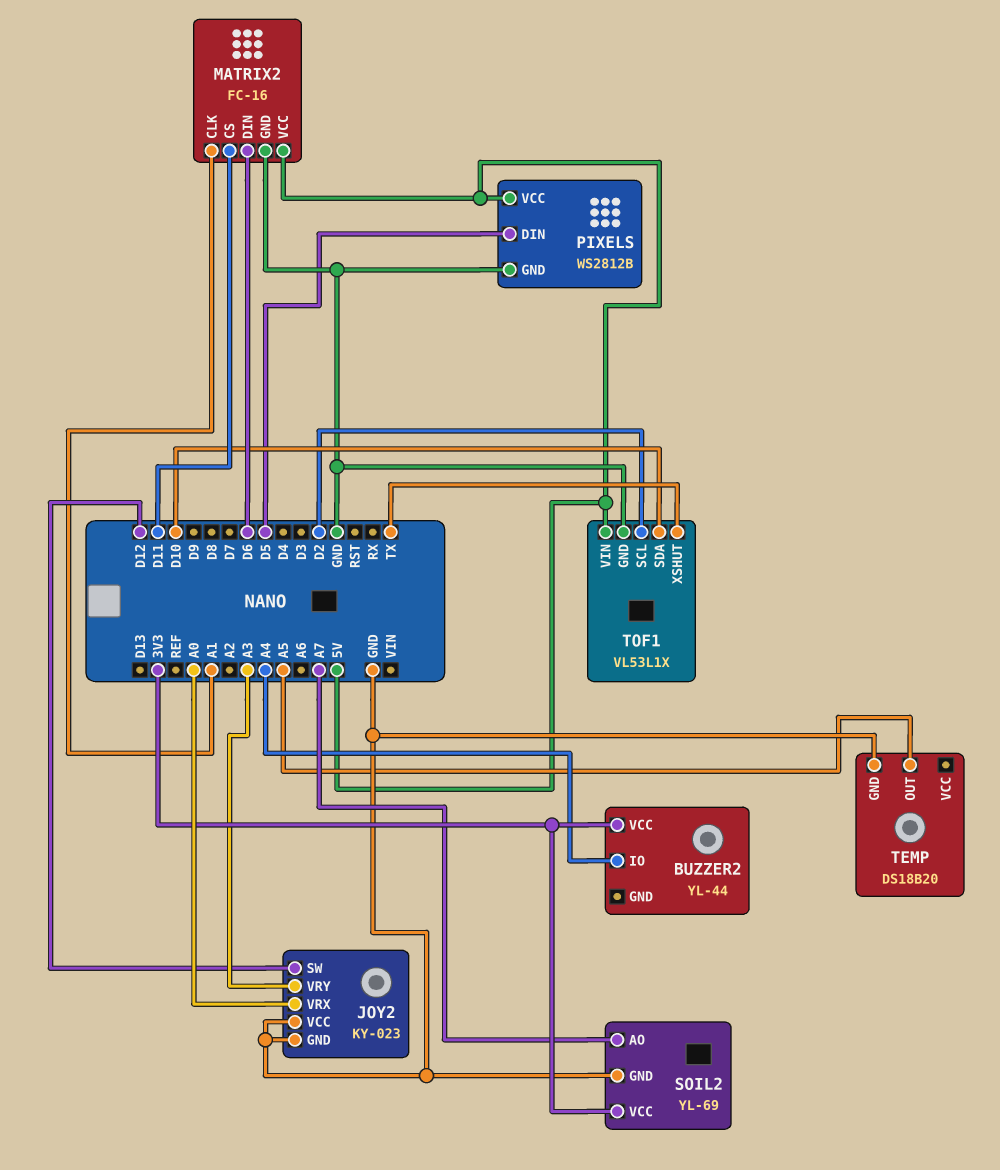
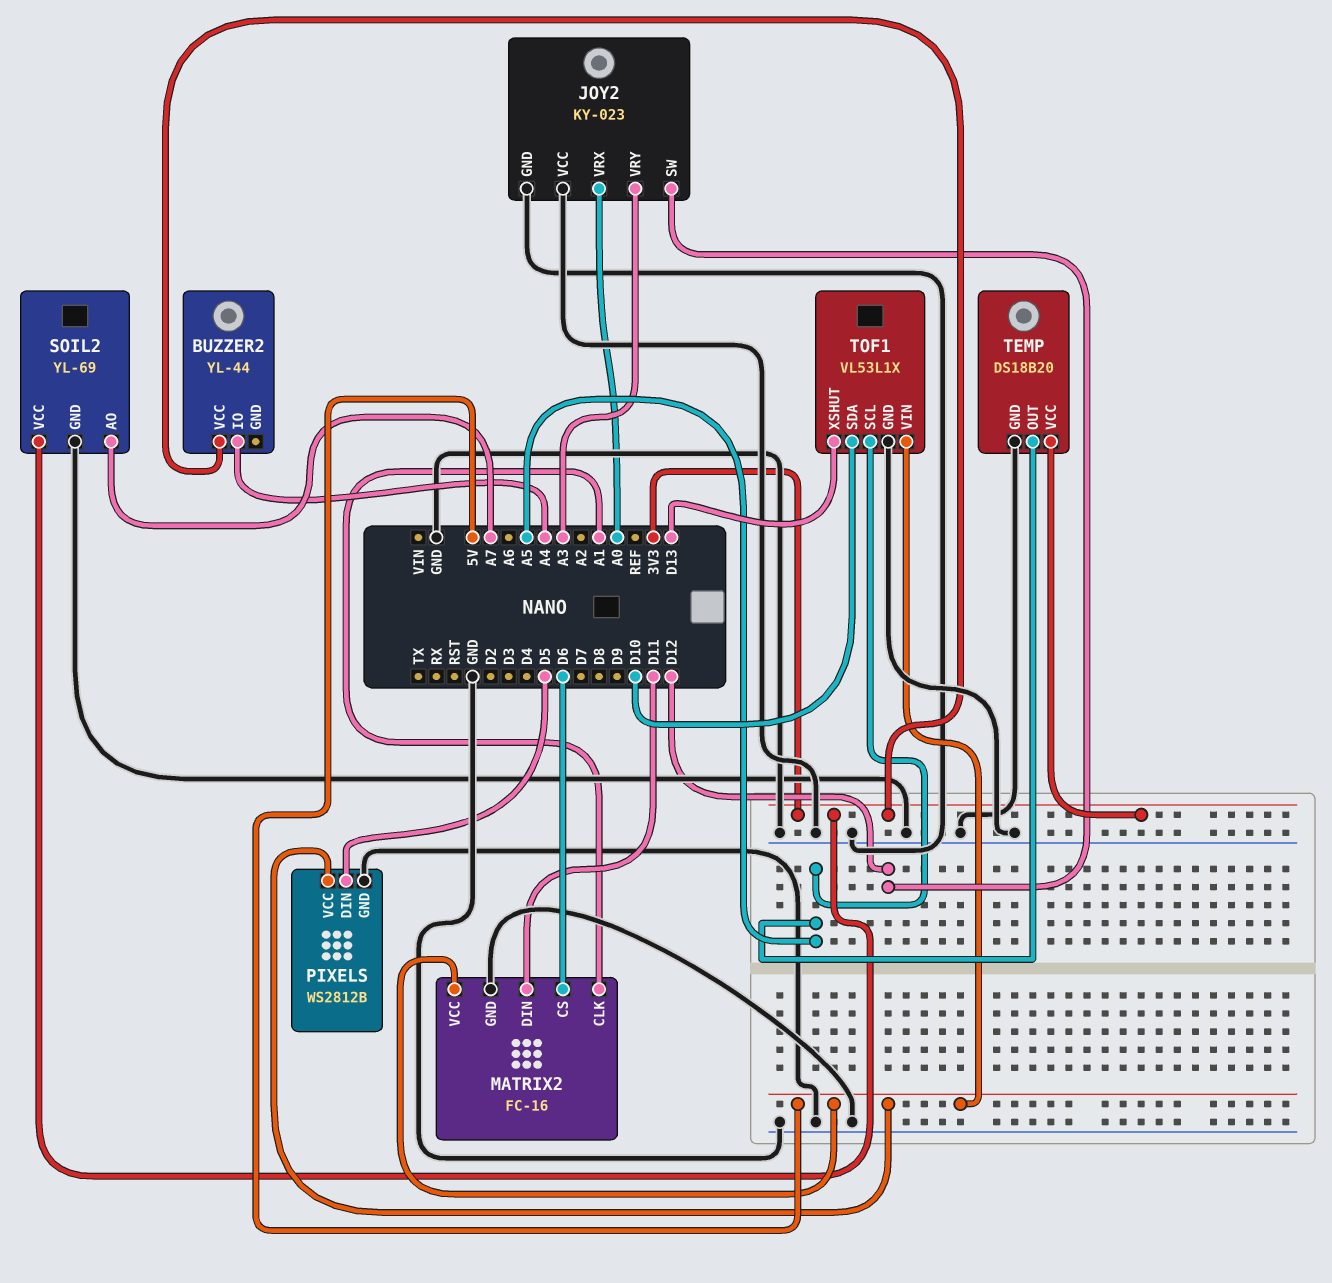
MATRIX2 pin CS: D11 -> D6
MATRIX2 pin DIN: D6 -> D11
TEMP pin VCC: none -> 3V3
TOF1 pin SCL: D2 -> A5
TOF1 pin XSHUT: TX -> D13

